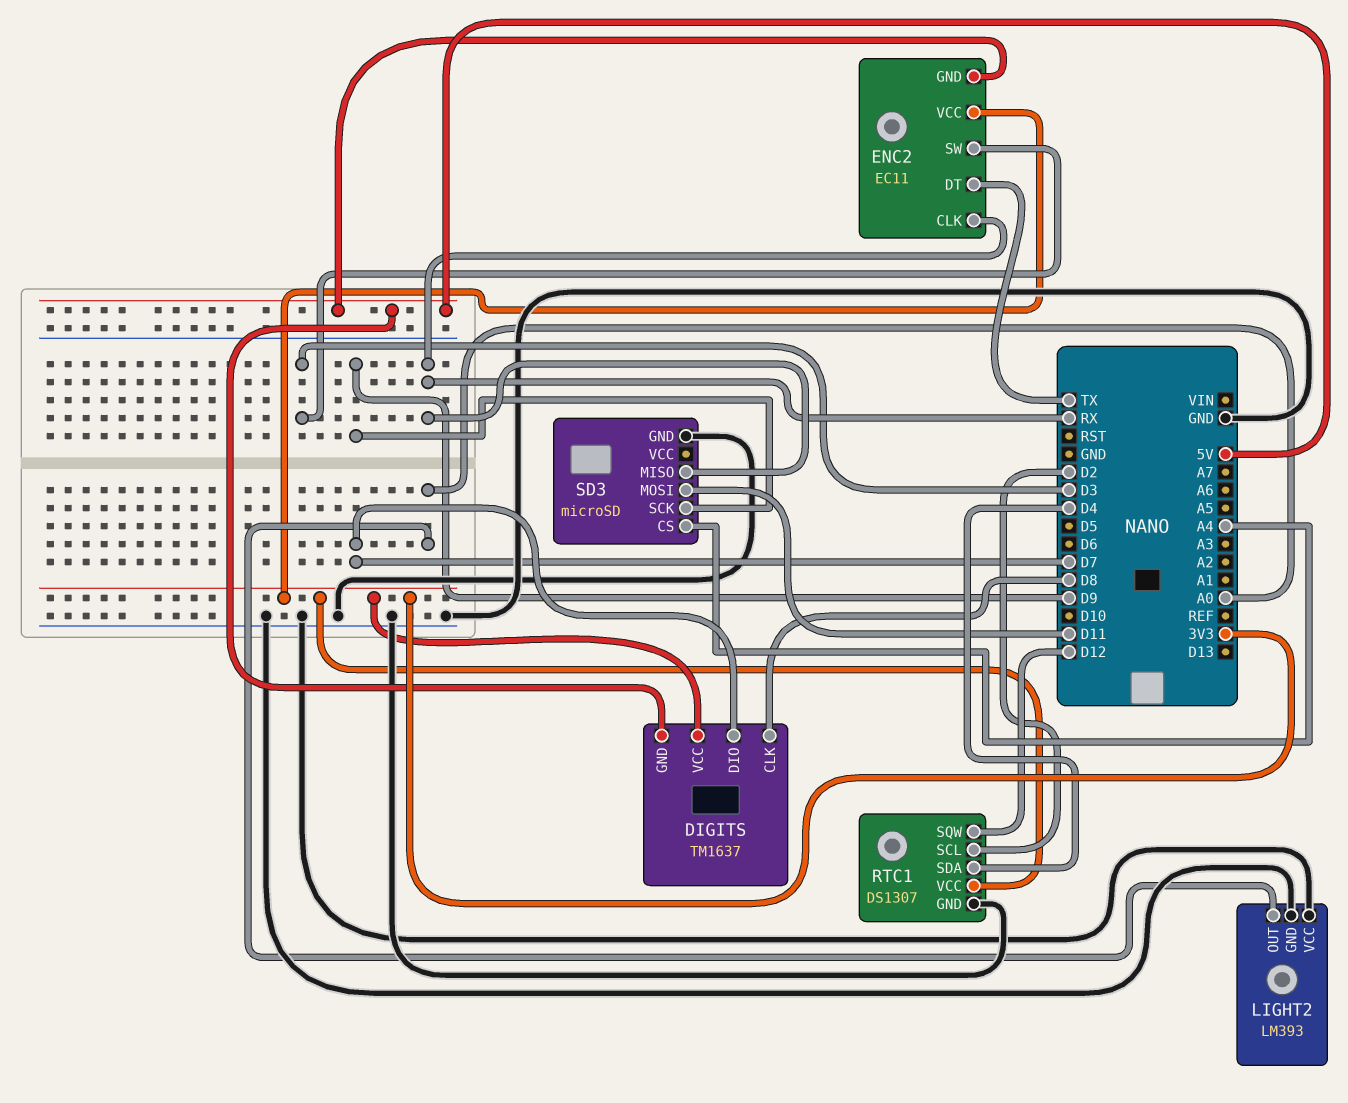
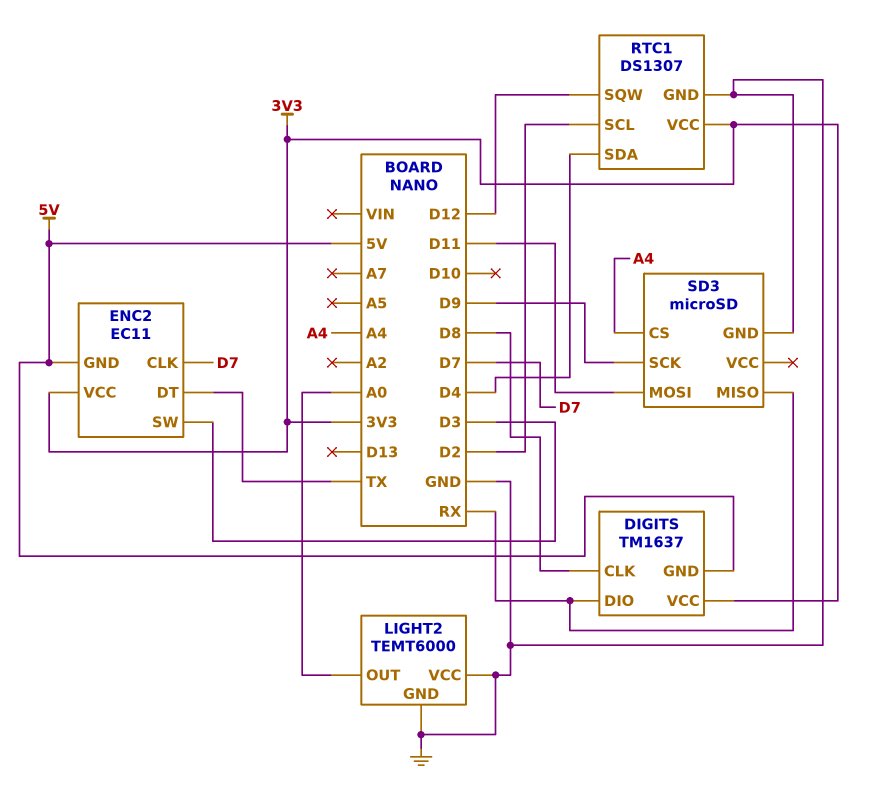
DIGITS pin DIO: D7 -> RX
ENC2 pin CLK: RX -> D7
LIGHT2: LM393 -> TEMT6000

